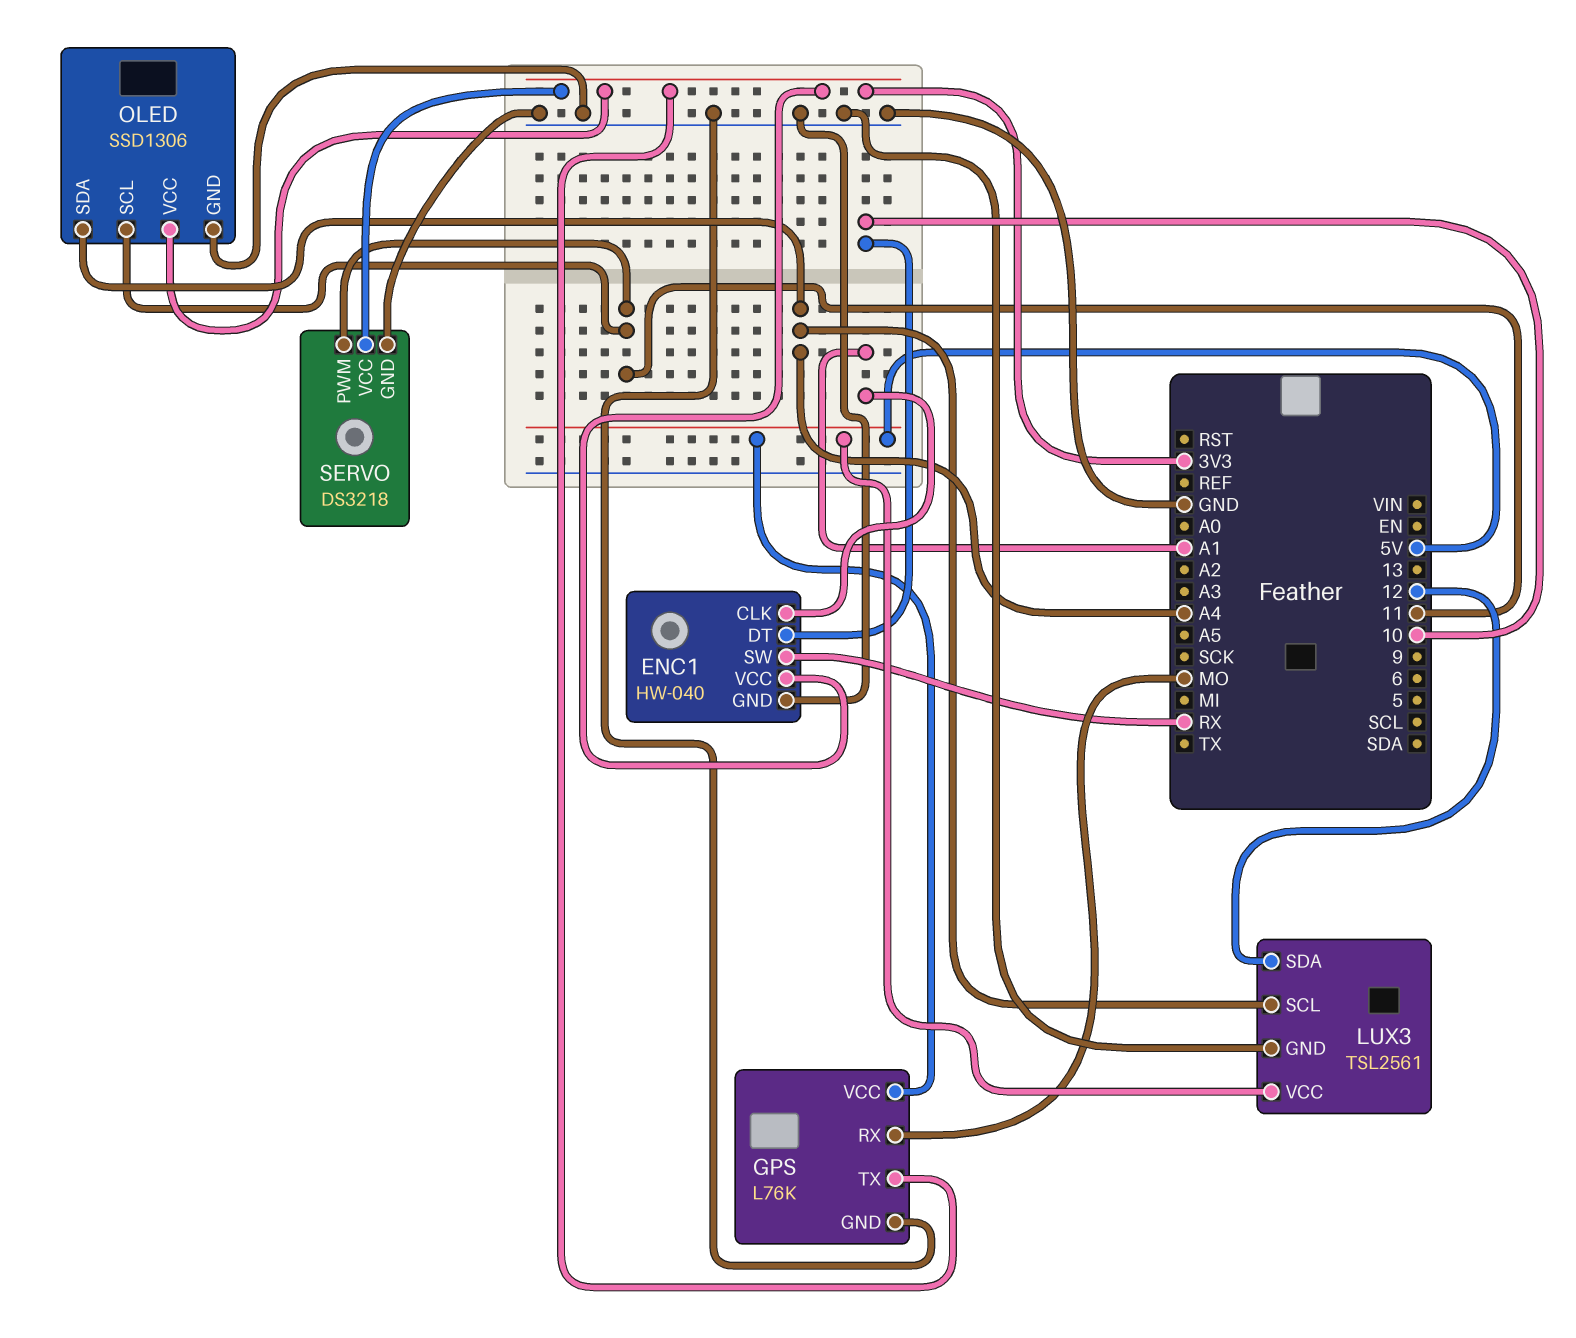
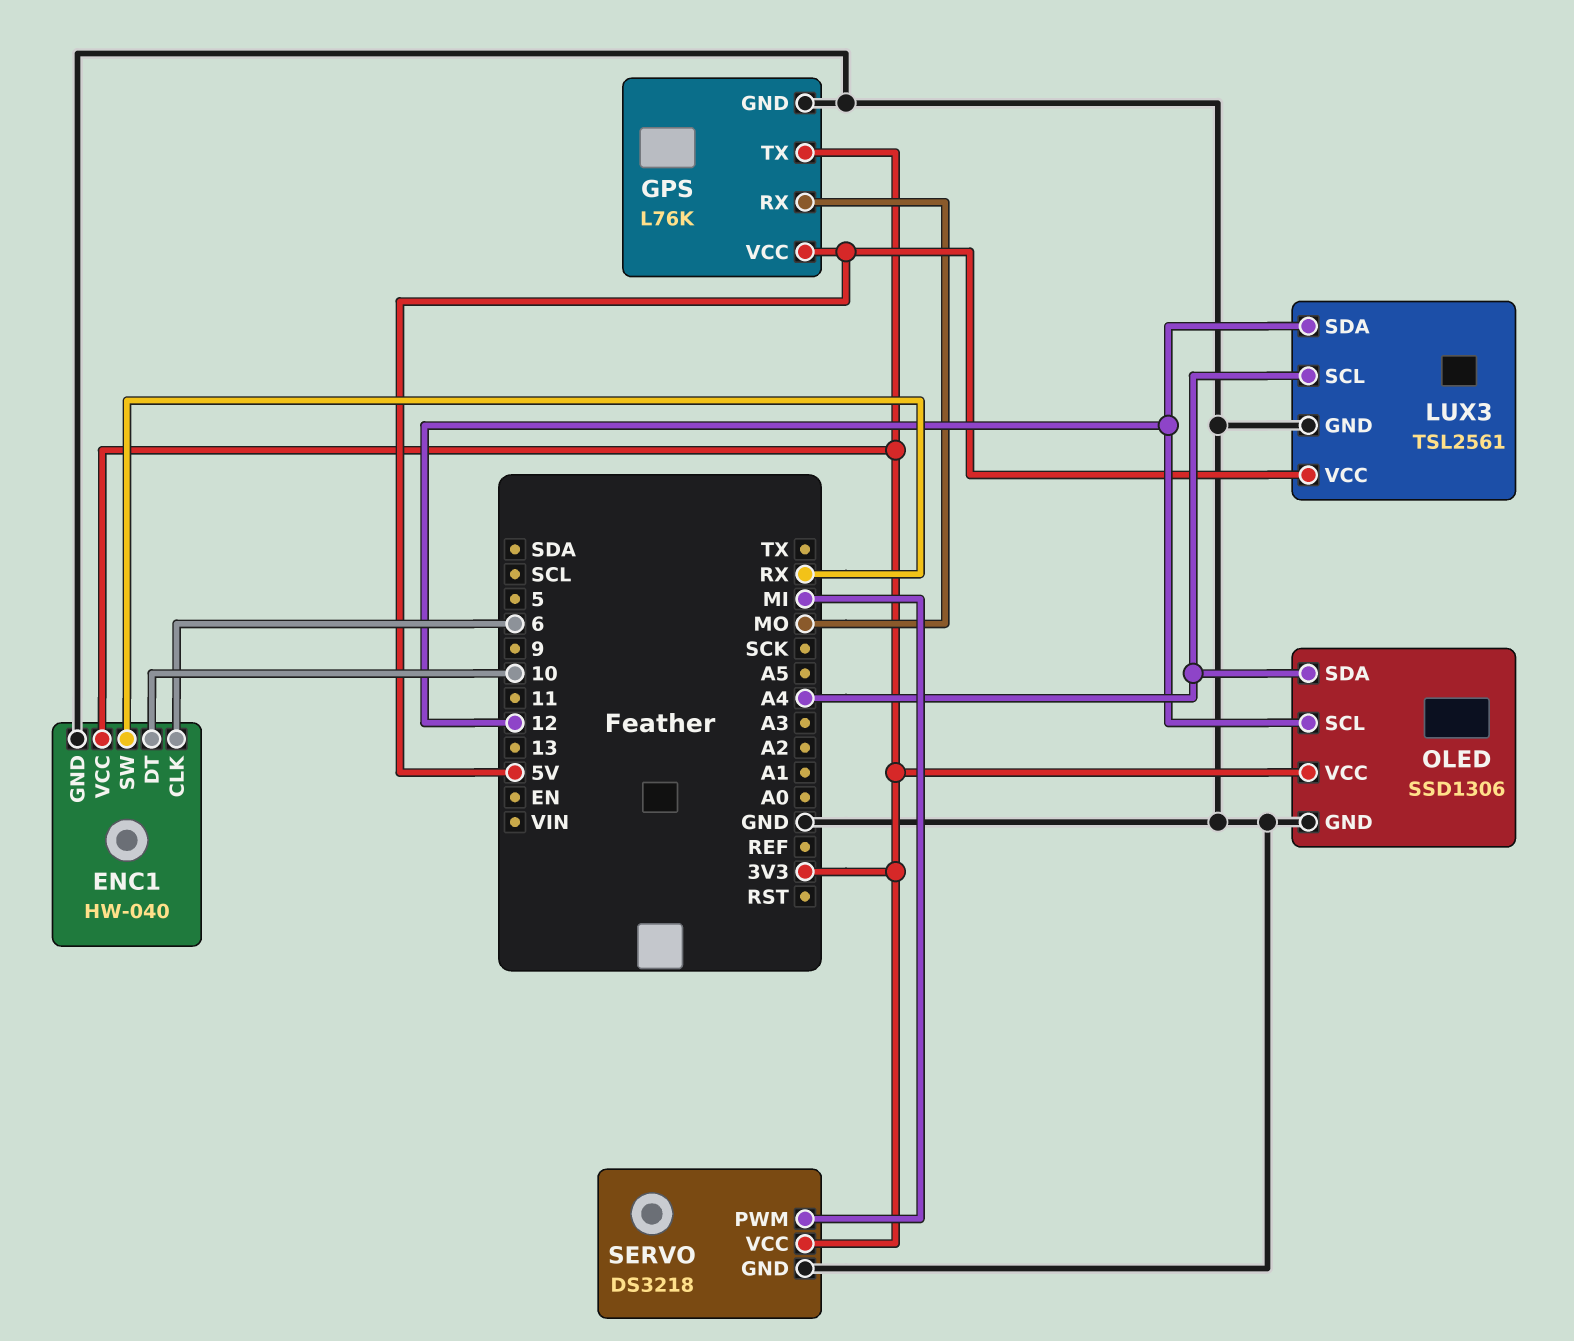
ENC1 pin CLK: A1 -> 6
OLED pin SCL: 11 -> 12
SERVO pin PWM: 11 -> MI

